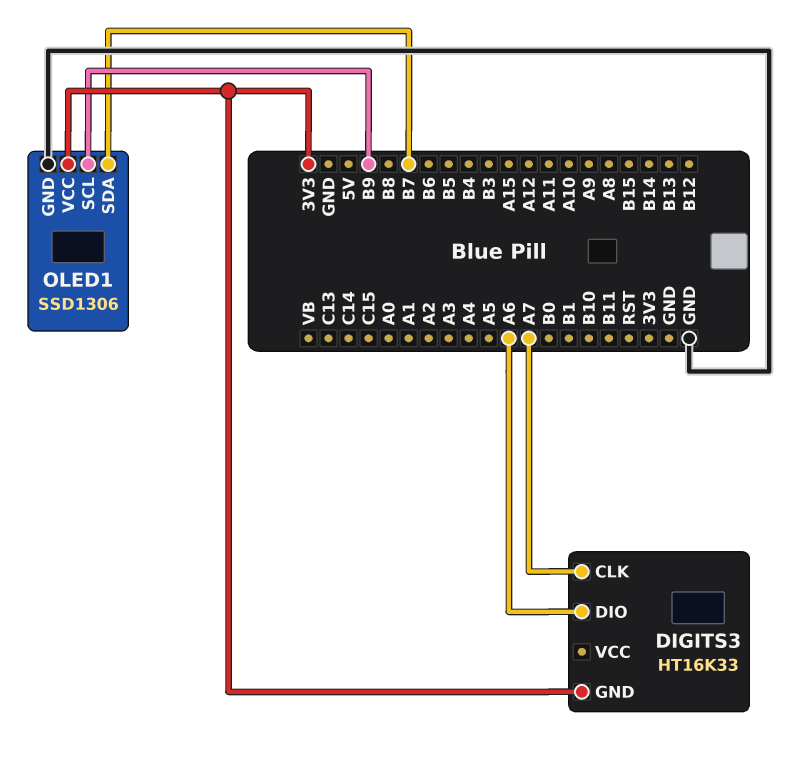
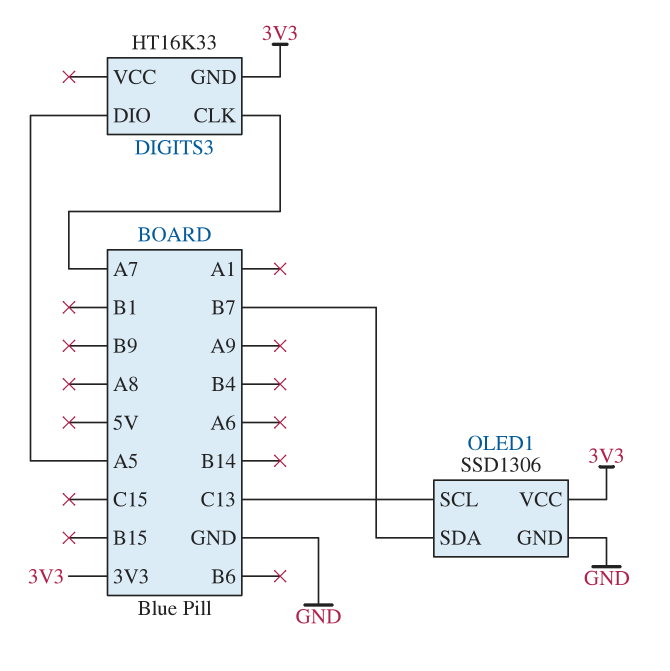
DIGITS3 pin DIO: A6 -> A5
OLED1 pin SCL: B9 -> C13

